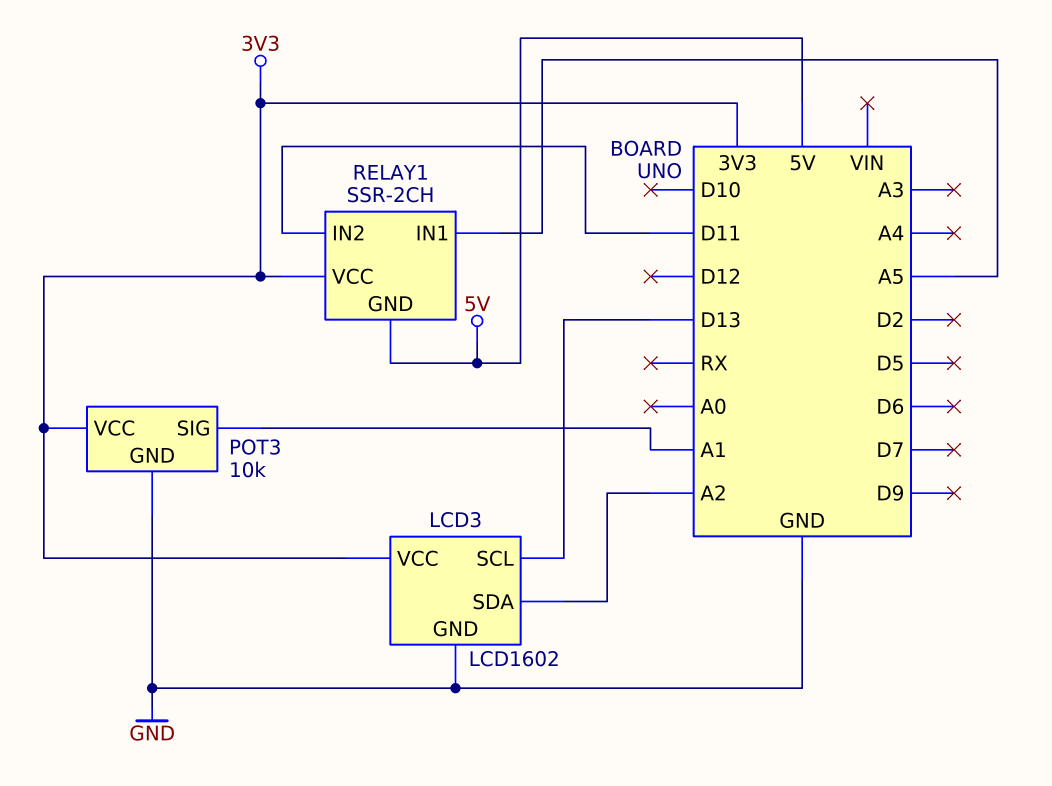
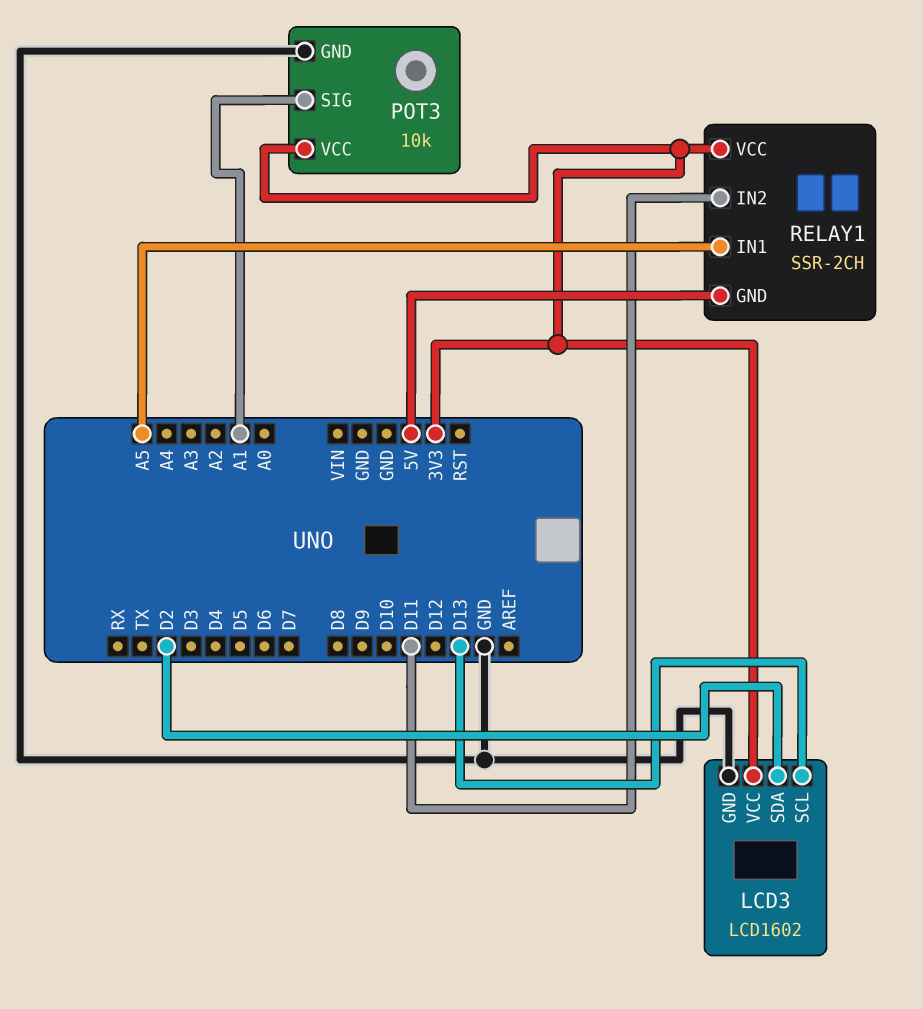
LCD3 pin SDA: A2 -> D2

